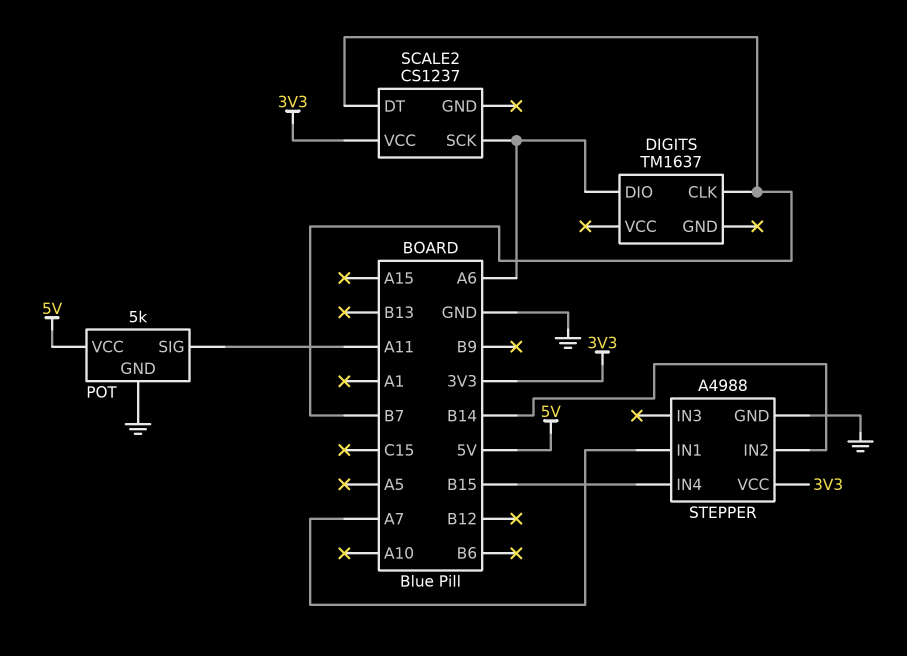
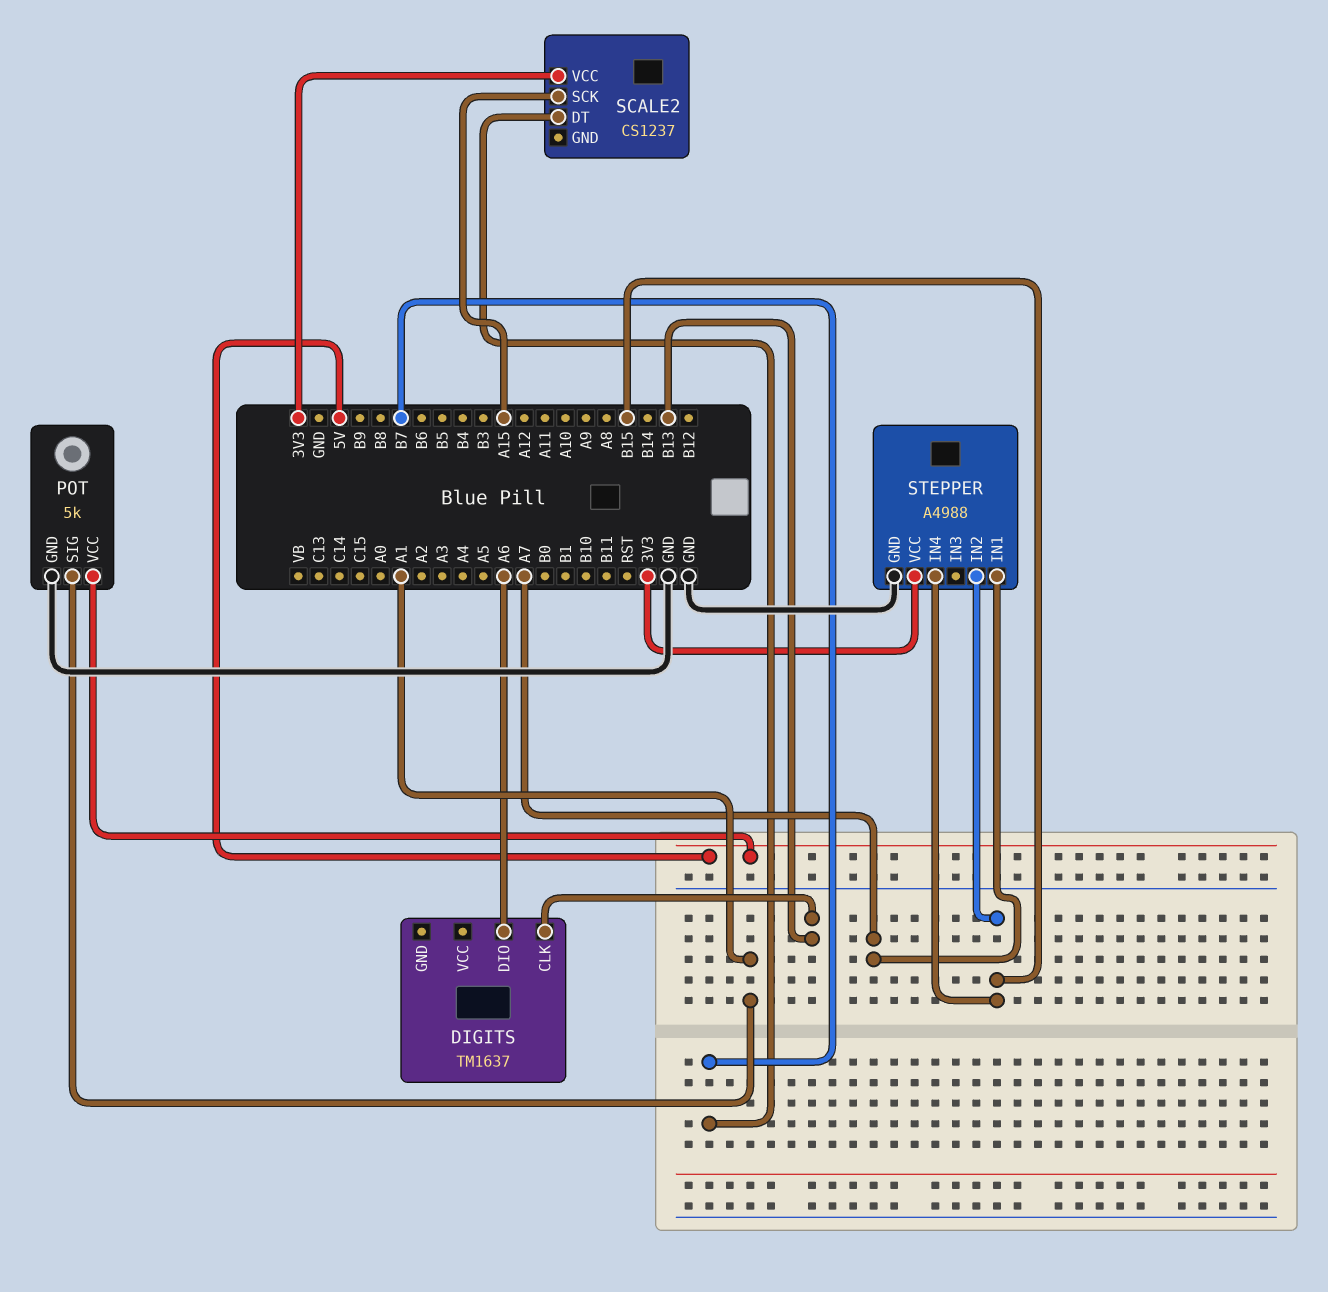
DIGITS pin CLK: B7 -> B13
POT pin SIG: A11 -> A1
SCALE2 pin SCK: A6 -> A15
STEPPER pin IN2: B14 -> B15

